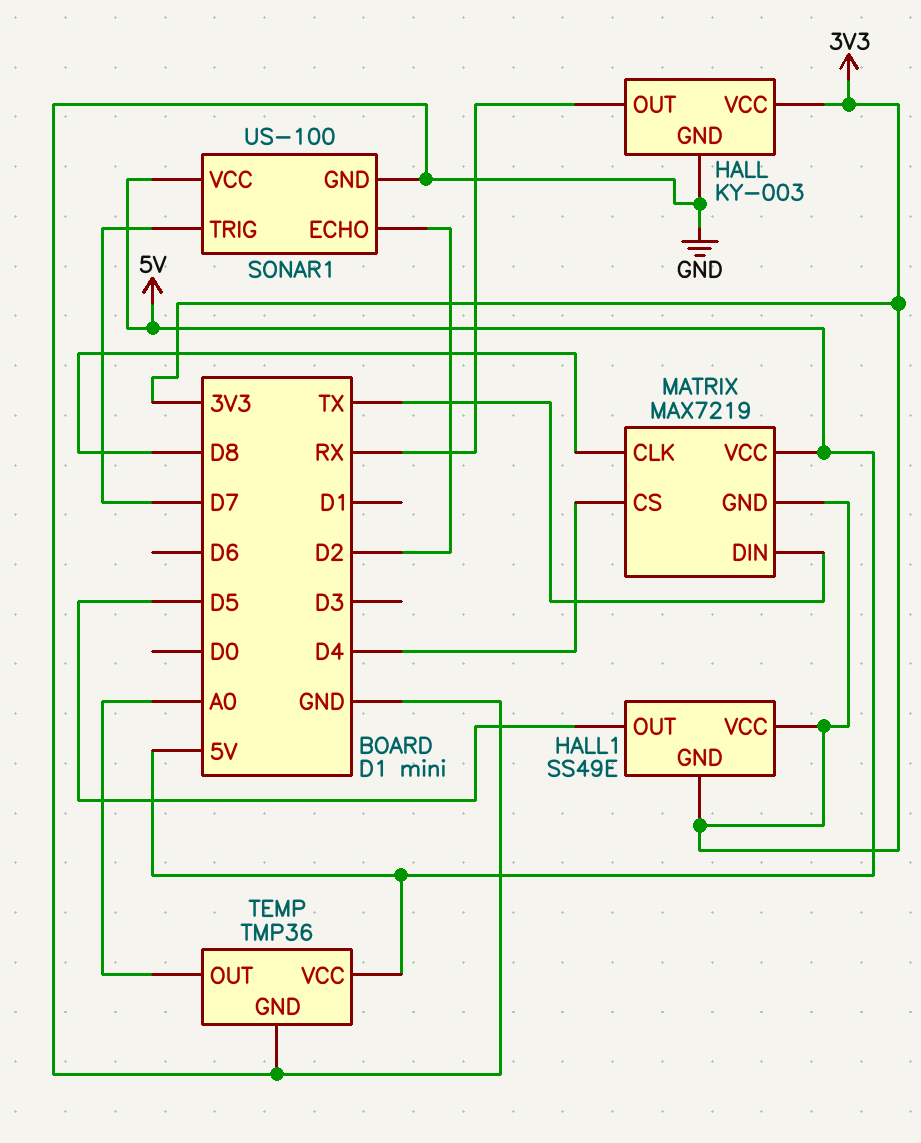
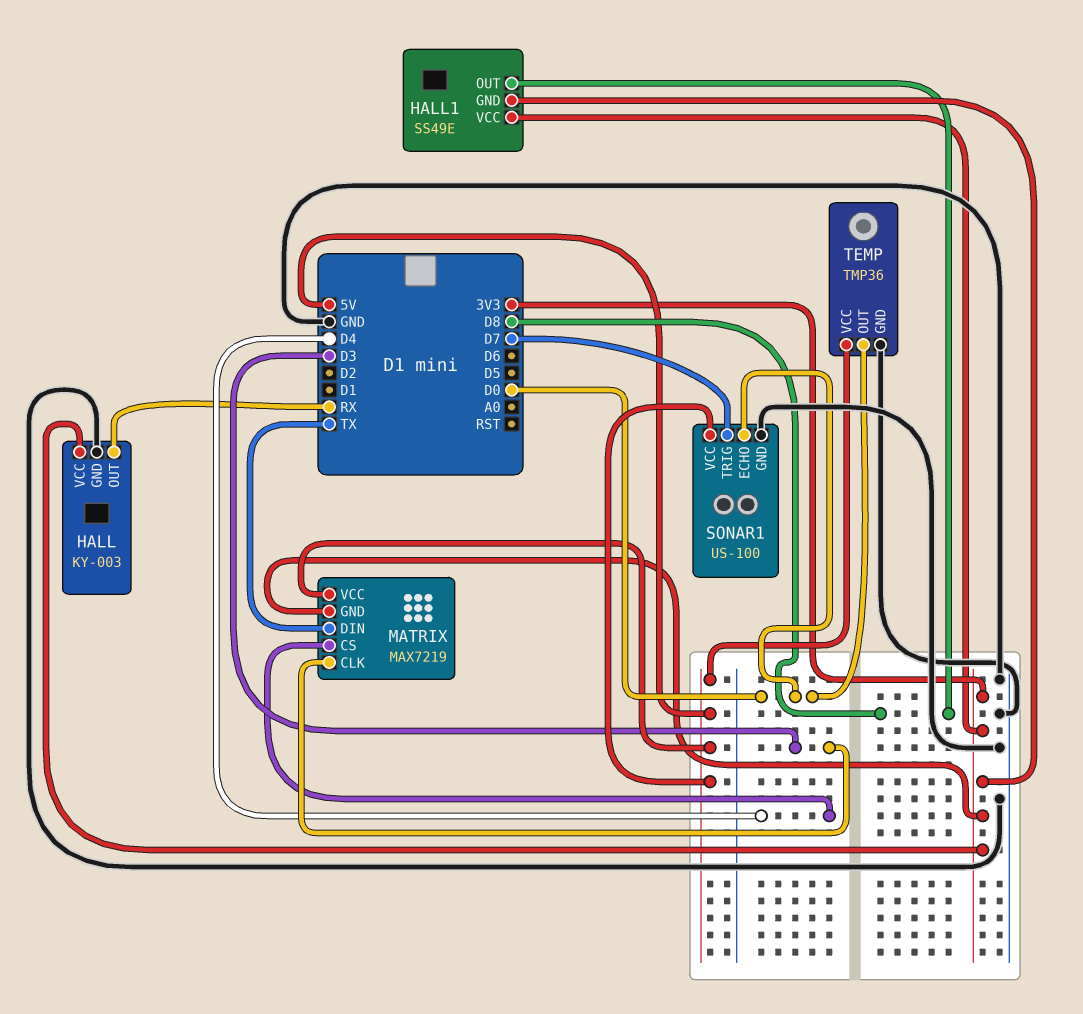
HALL1 pin OUT: D5 -> D8
MATRIX pin CLK: D8 -> D3
SONAR1 pin ECHO: D2 -> D0
TEMP pin OUT: A0 -> D0

